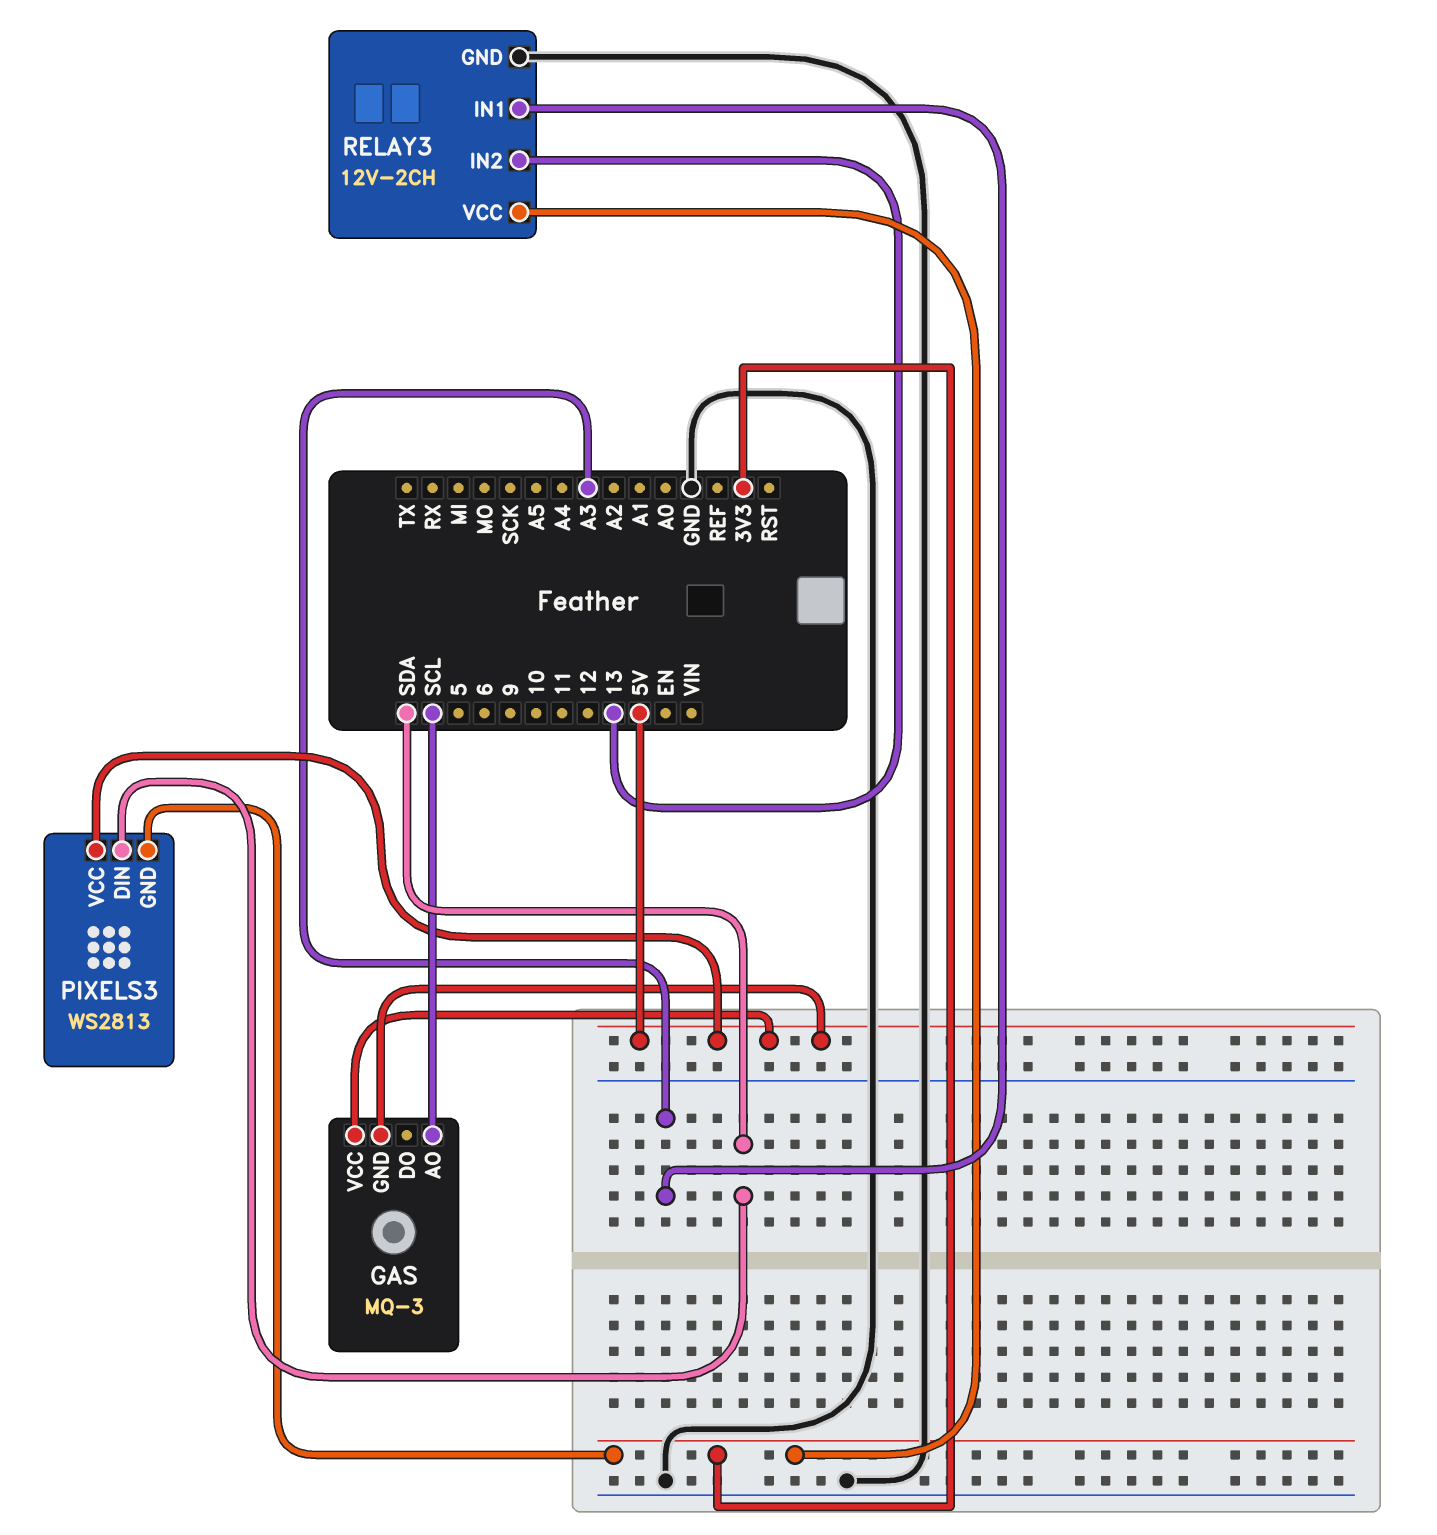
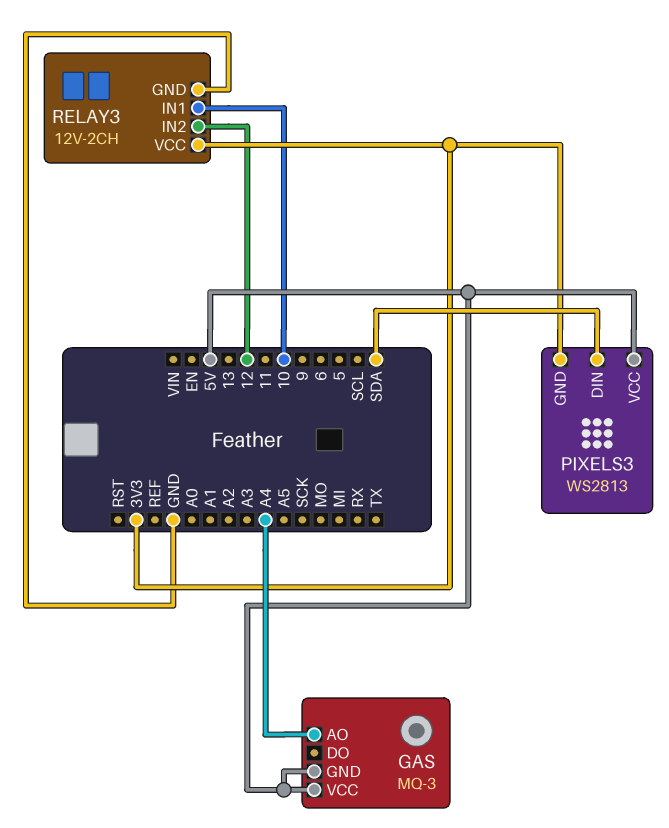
GAS pin AO: SCL -> A4
RELAY3 pin IN1: A3 -> 10
RELAY3 pin IN2: 13 -> 12

